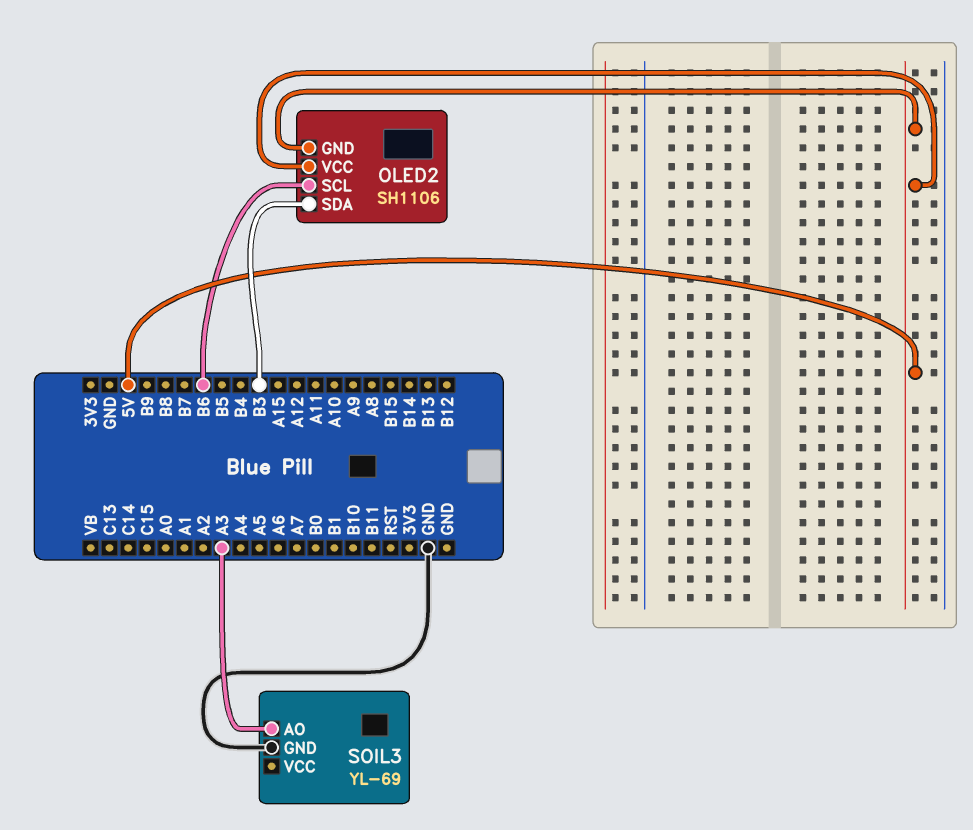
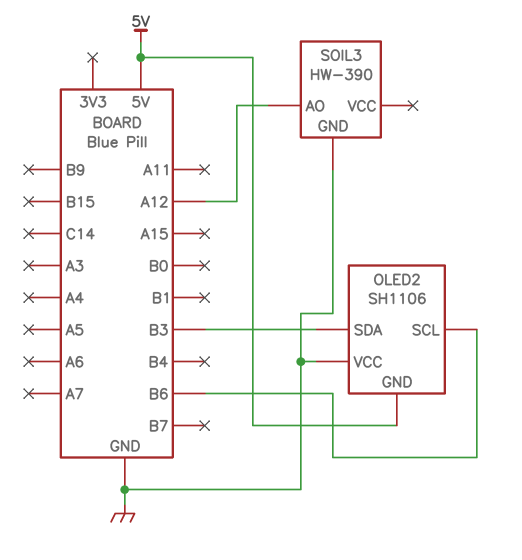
OLED2 pin VCC: 5V -> GND
SOIL3: YL-69 -> HW-390
SOIL3 pin AO: A3 -> A12

